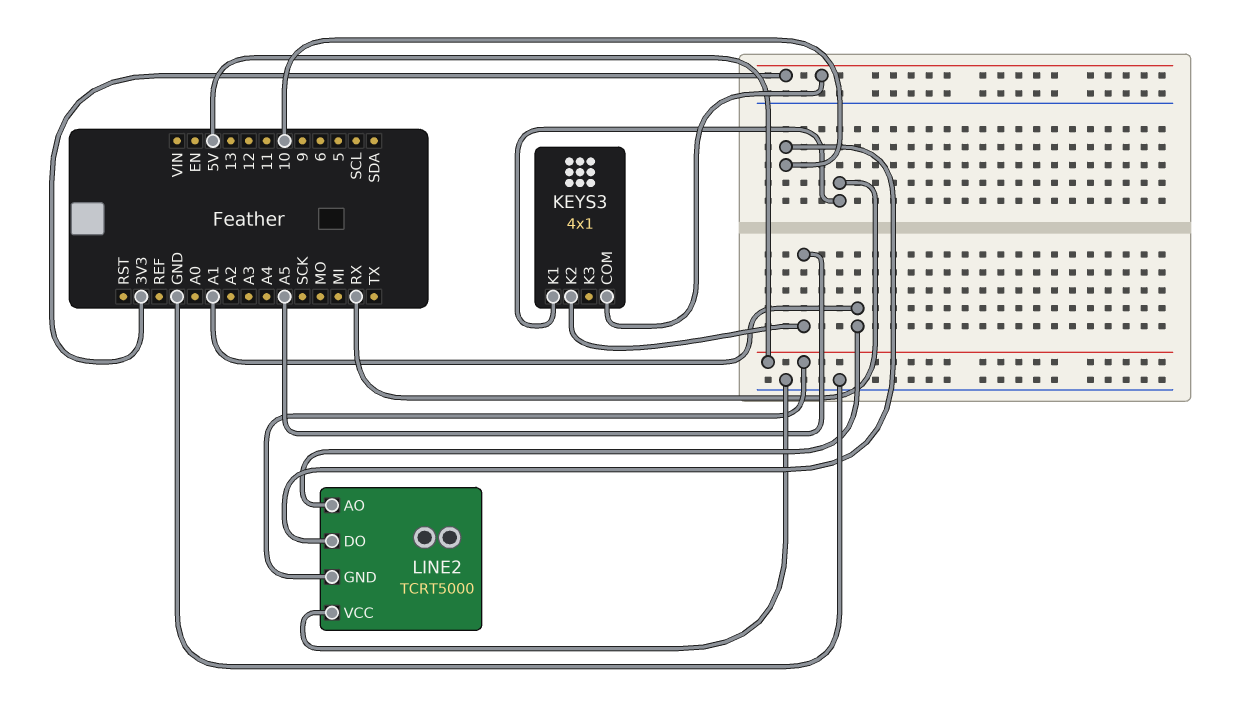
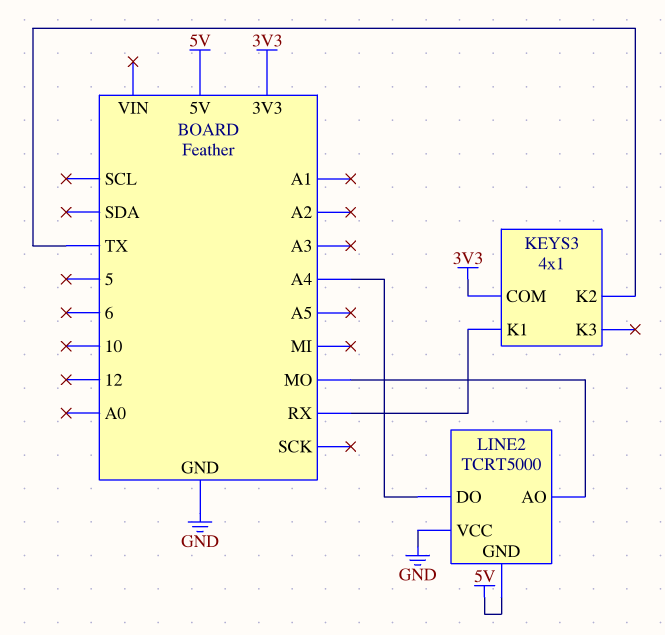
KEYS3 pin K2: A5 -> TX
LINE2 pin AO: A1 -> MO
LINE2 pin DO: 10 -> A4

